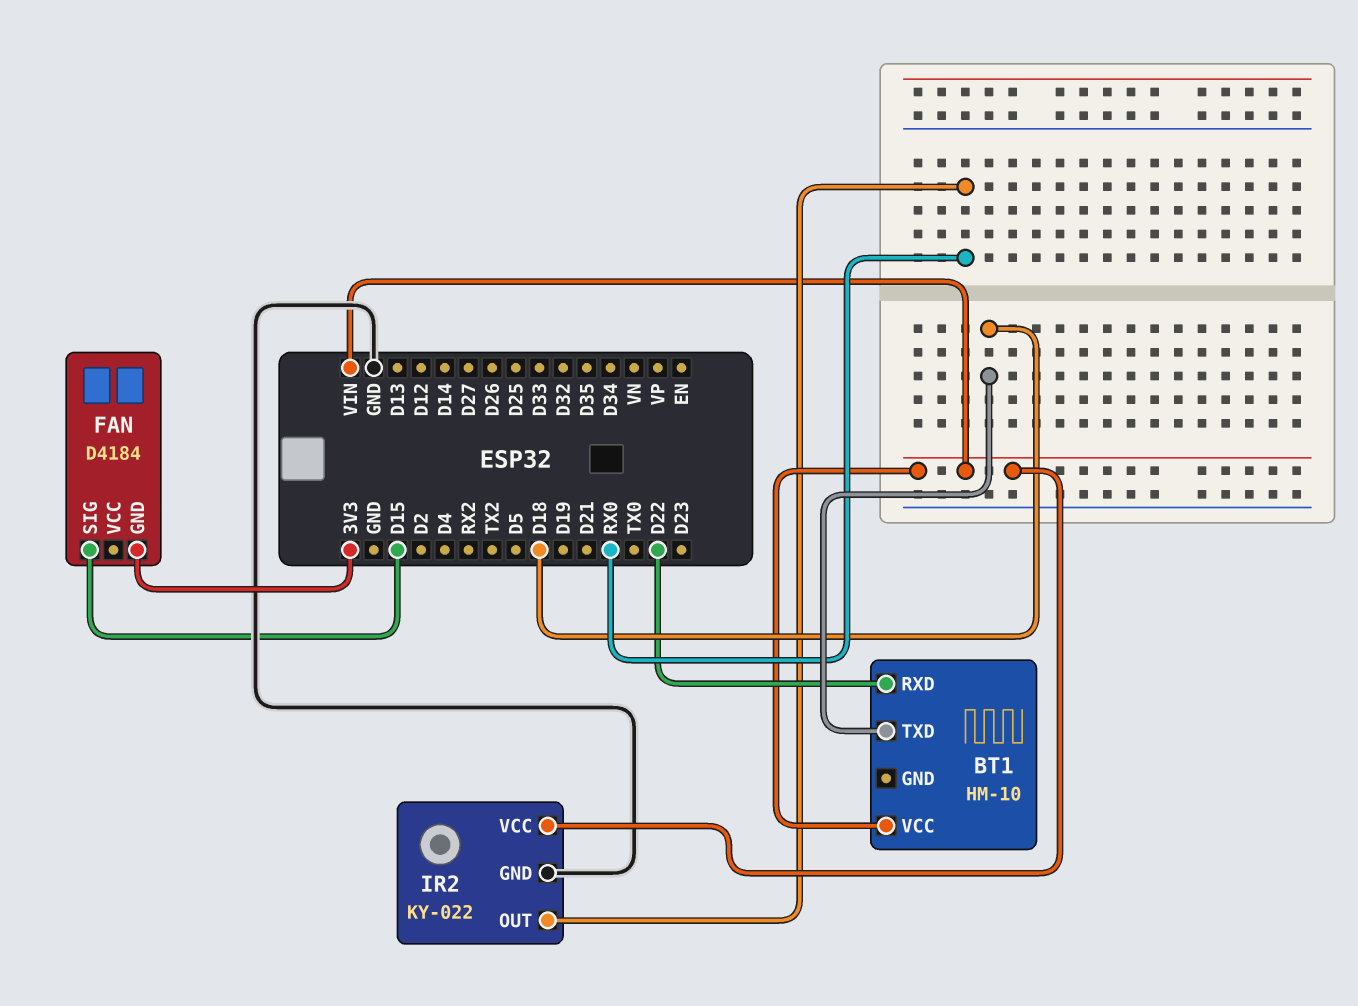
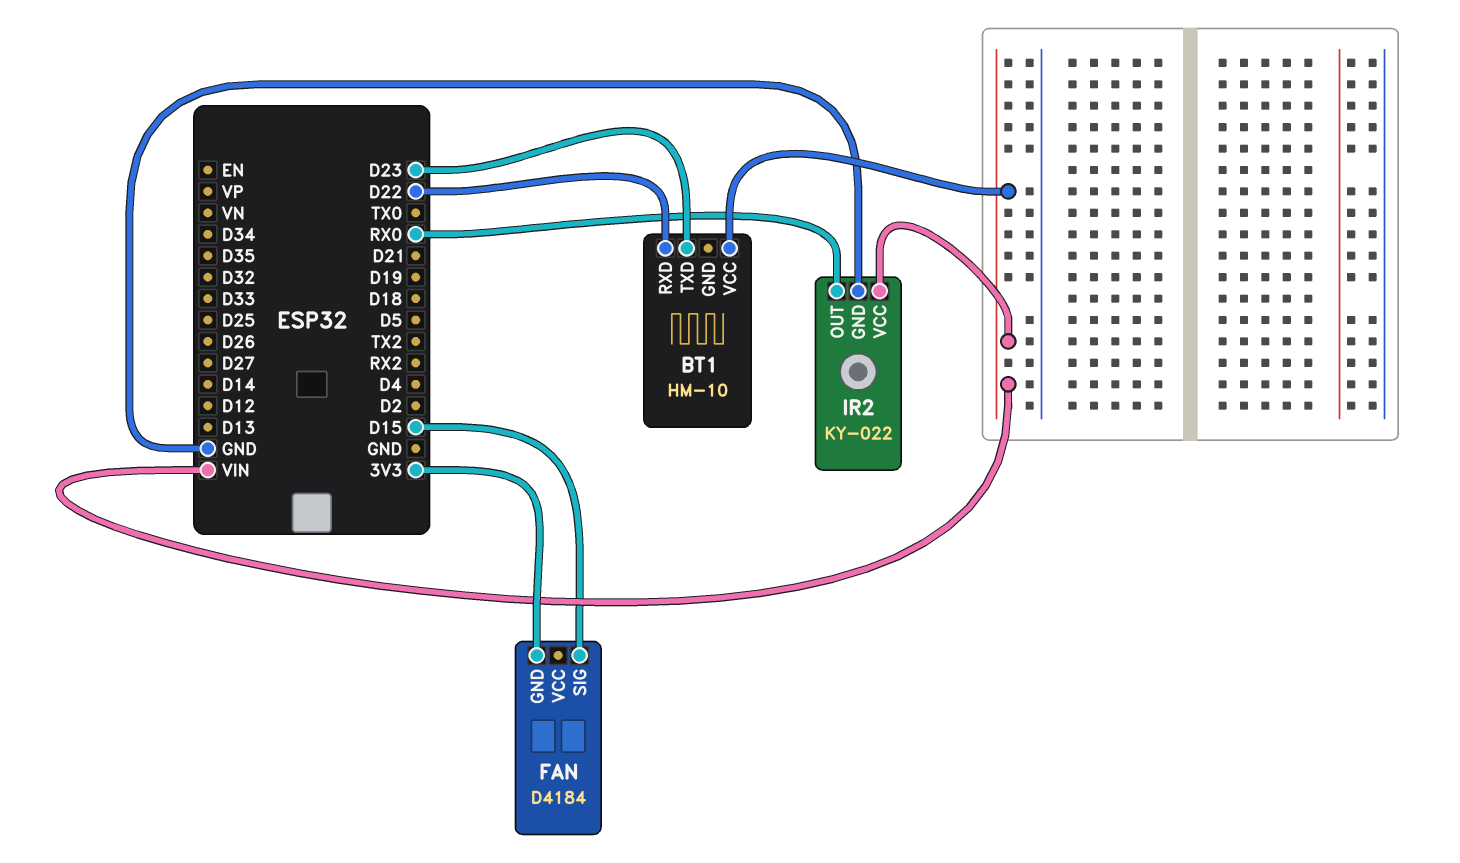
BT1 pin TXD: D18 -> D23

